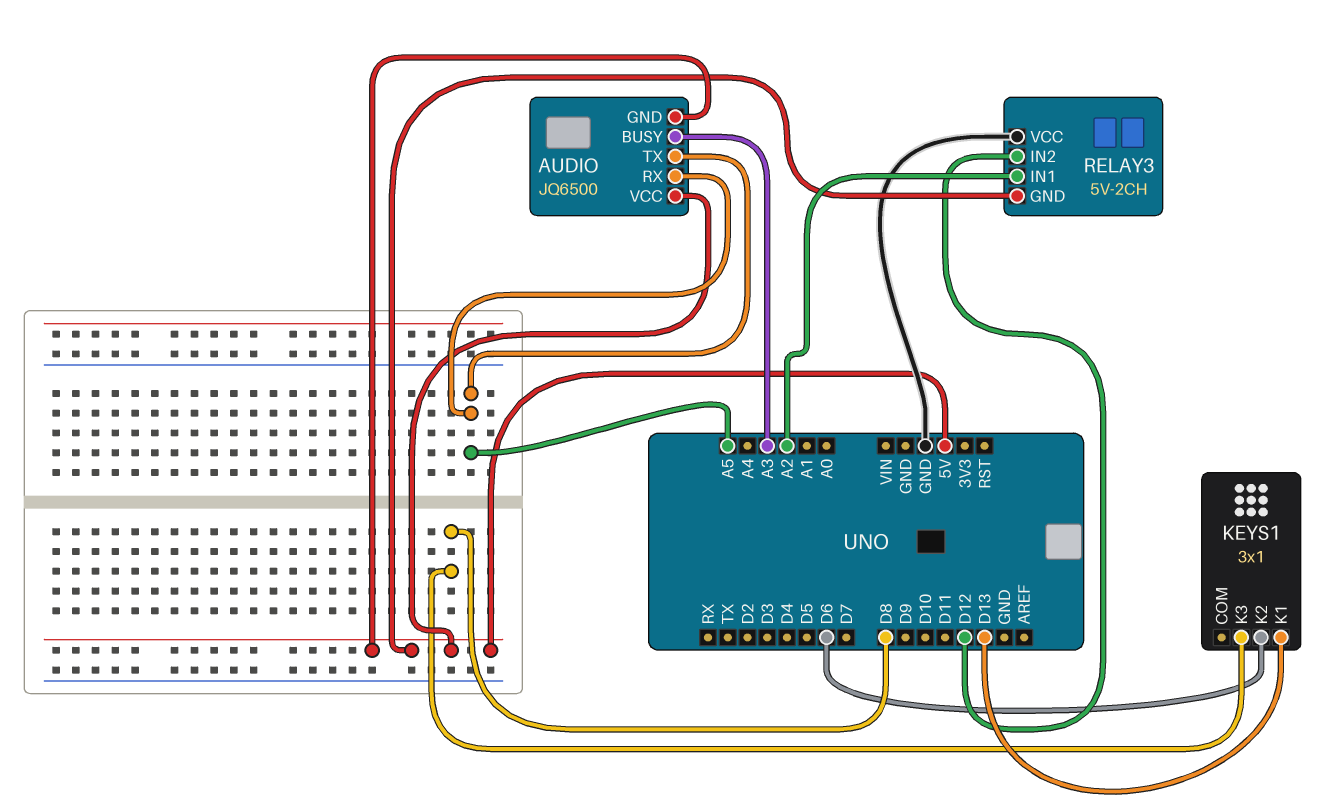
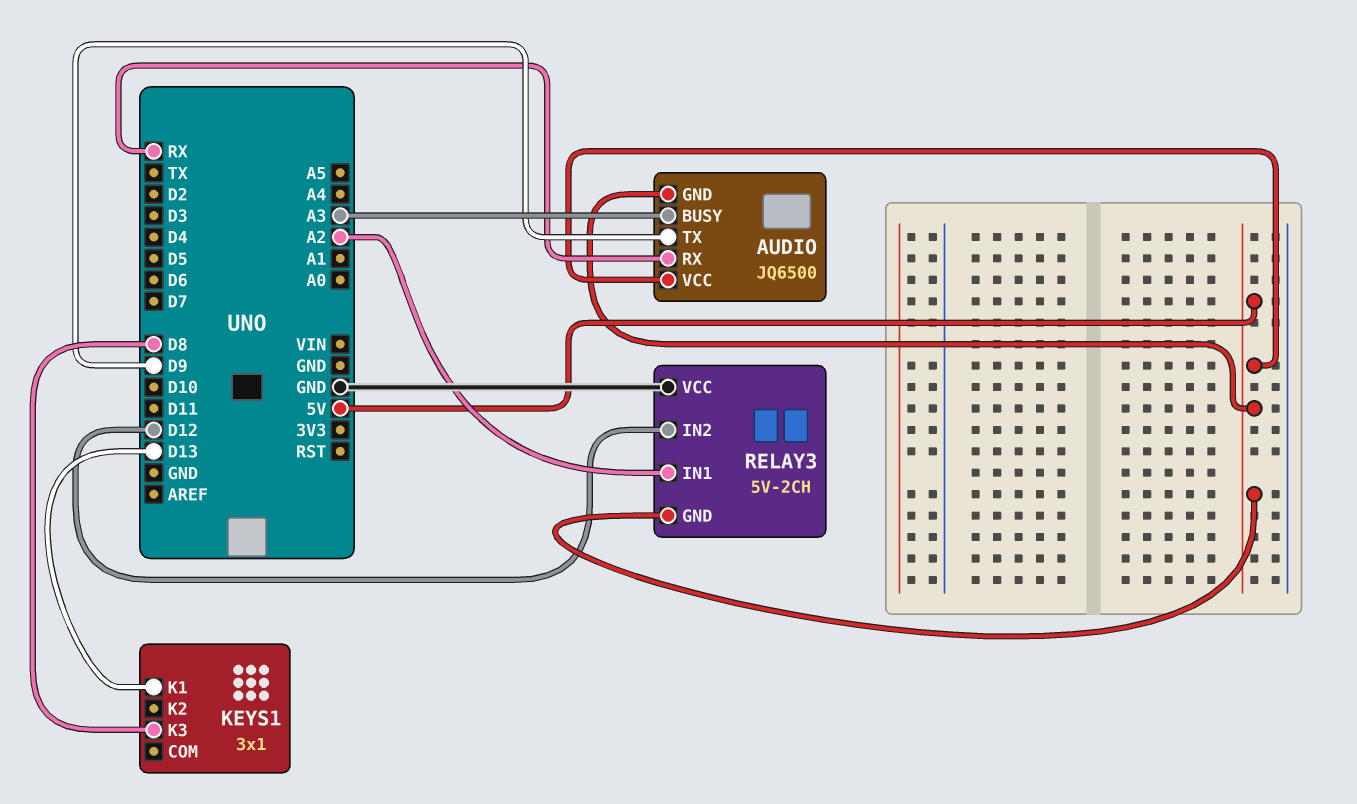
AUDIO pin RX: A5 -> RX
AUDIO pin TX: A5 -> D9
KEYS1 pin K2: D6 -> none

